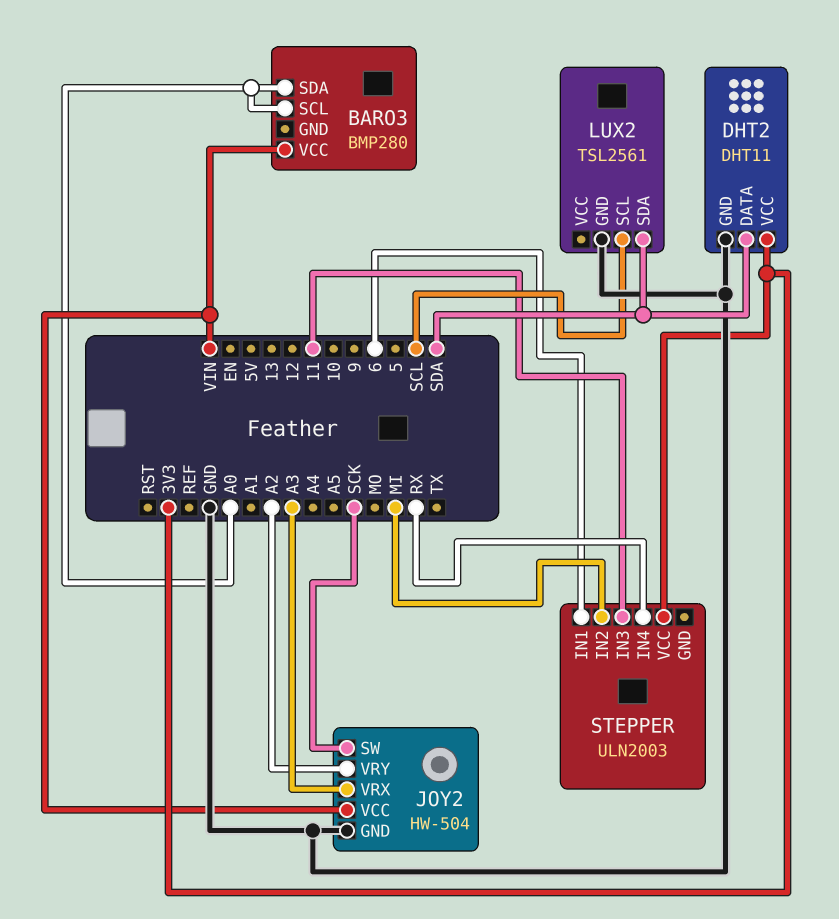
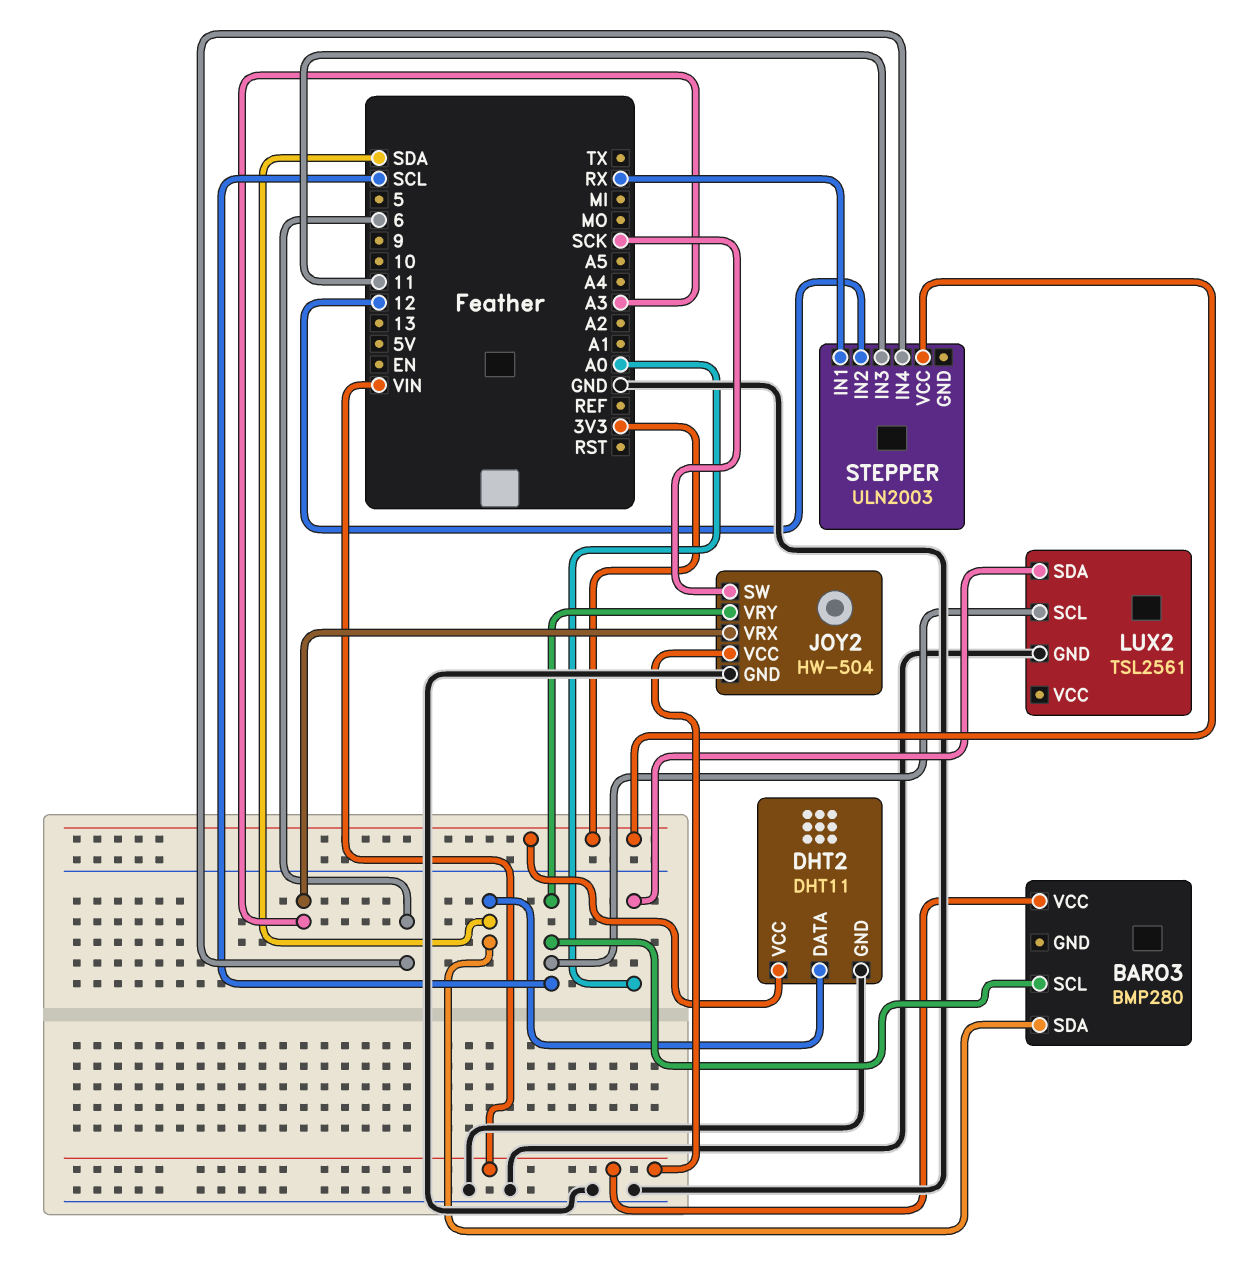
BARO3 pin SCL: A0 -> SCL
BARO3 pin SDA: A0 -> SDA
JOY2 pin VRY: A2 -> SCL
LUX2 pin SDA: SDA -> A0
STEPPER pin IN1: 6 -> RX
STEPPER pin IN2: MI -> 12
STEPPER pin IN4: RX -> 6

